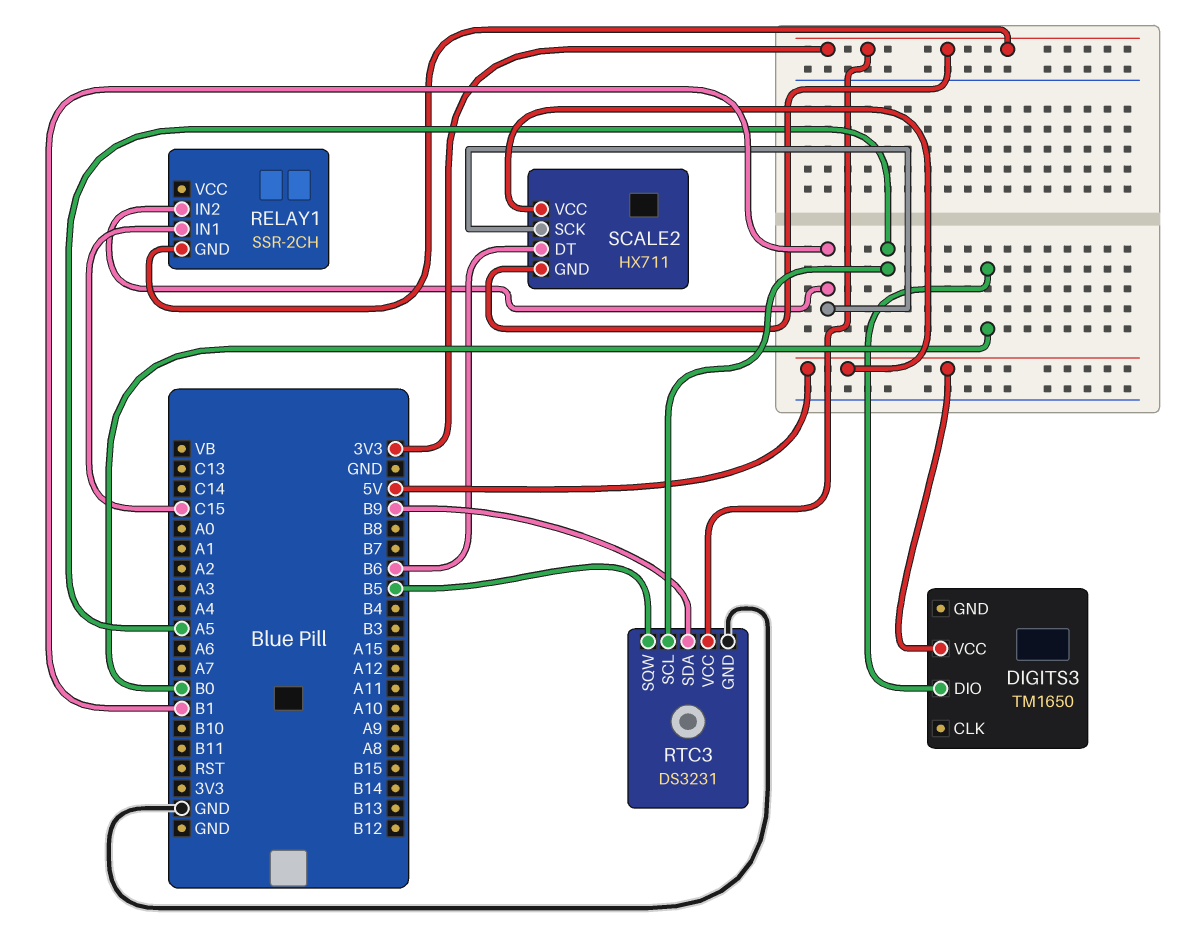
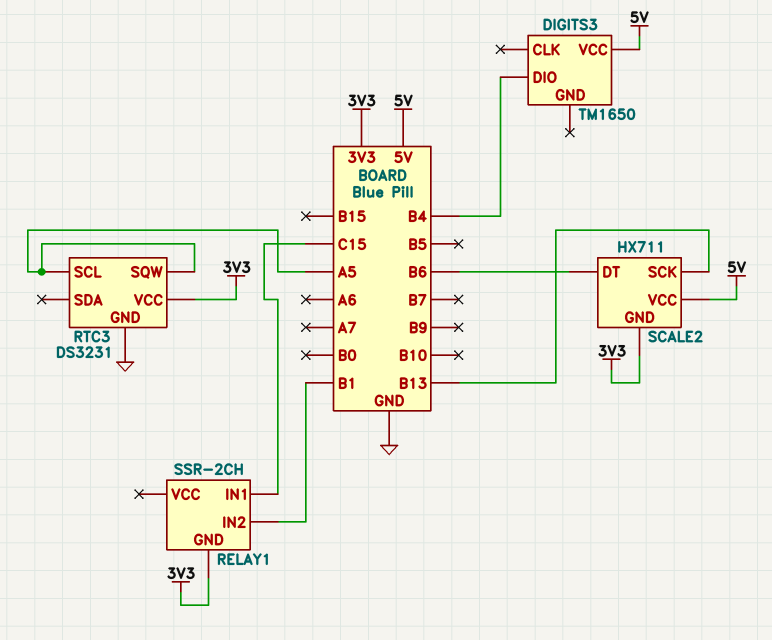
DIGITS3 pin DIO: B0 -> B4
RTC3 pin SDA: B9 -> none
RTC3 pin SQW: B5 -> A5
SCALE2 pin SCK: B1 -> B13

